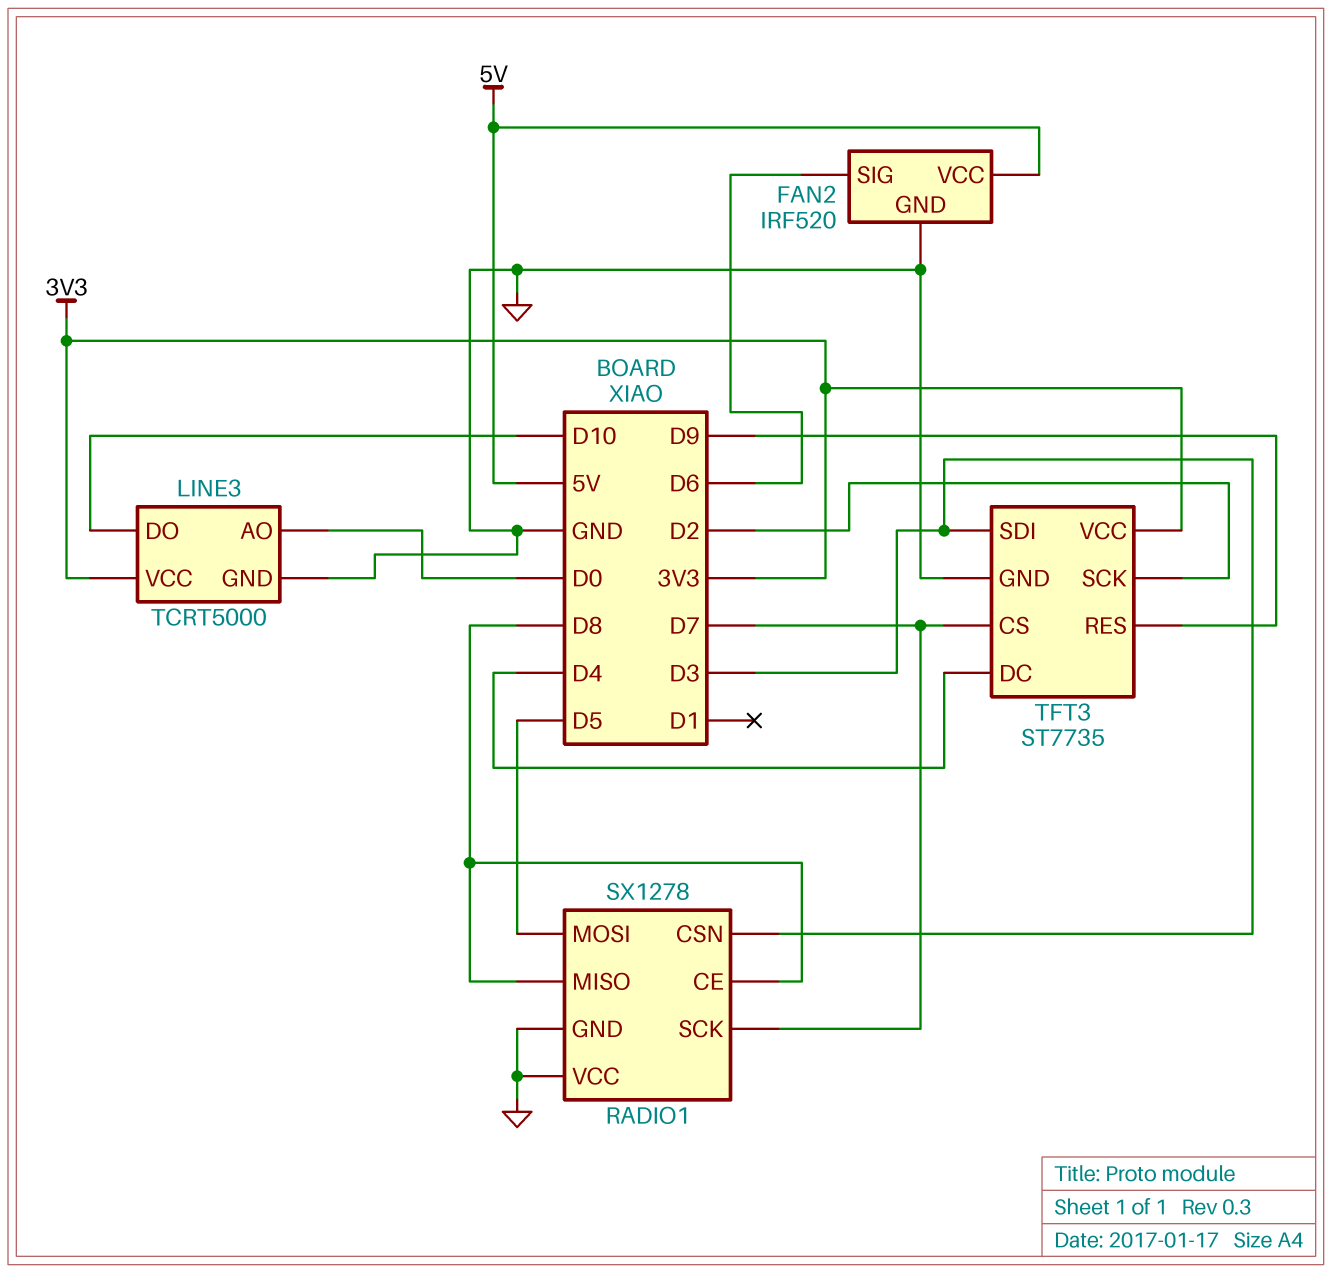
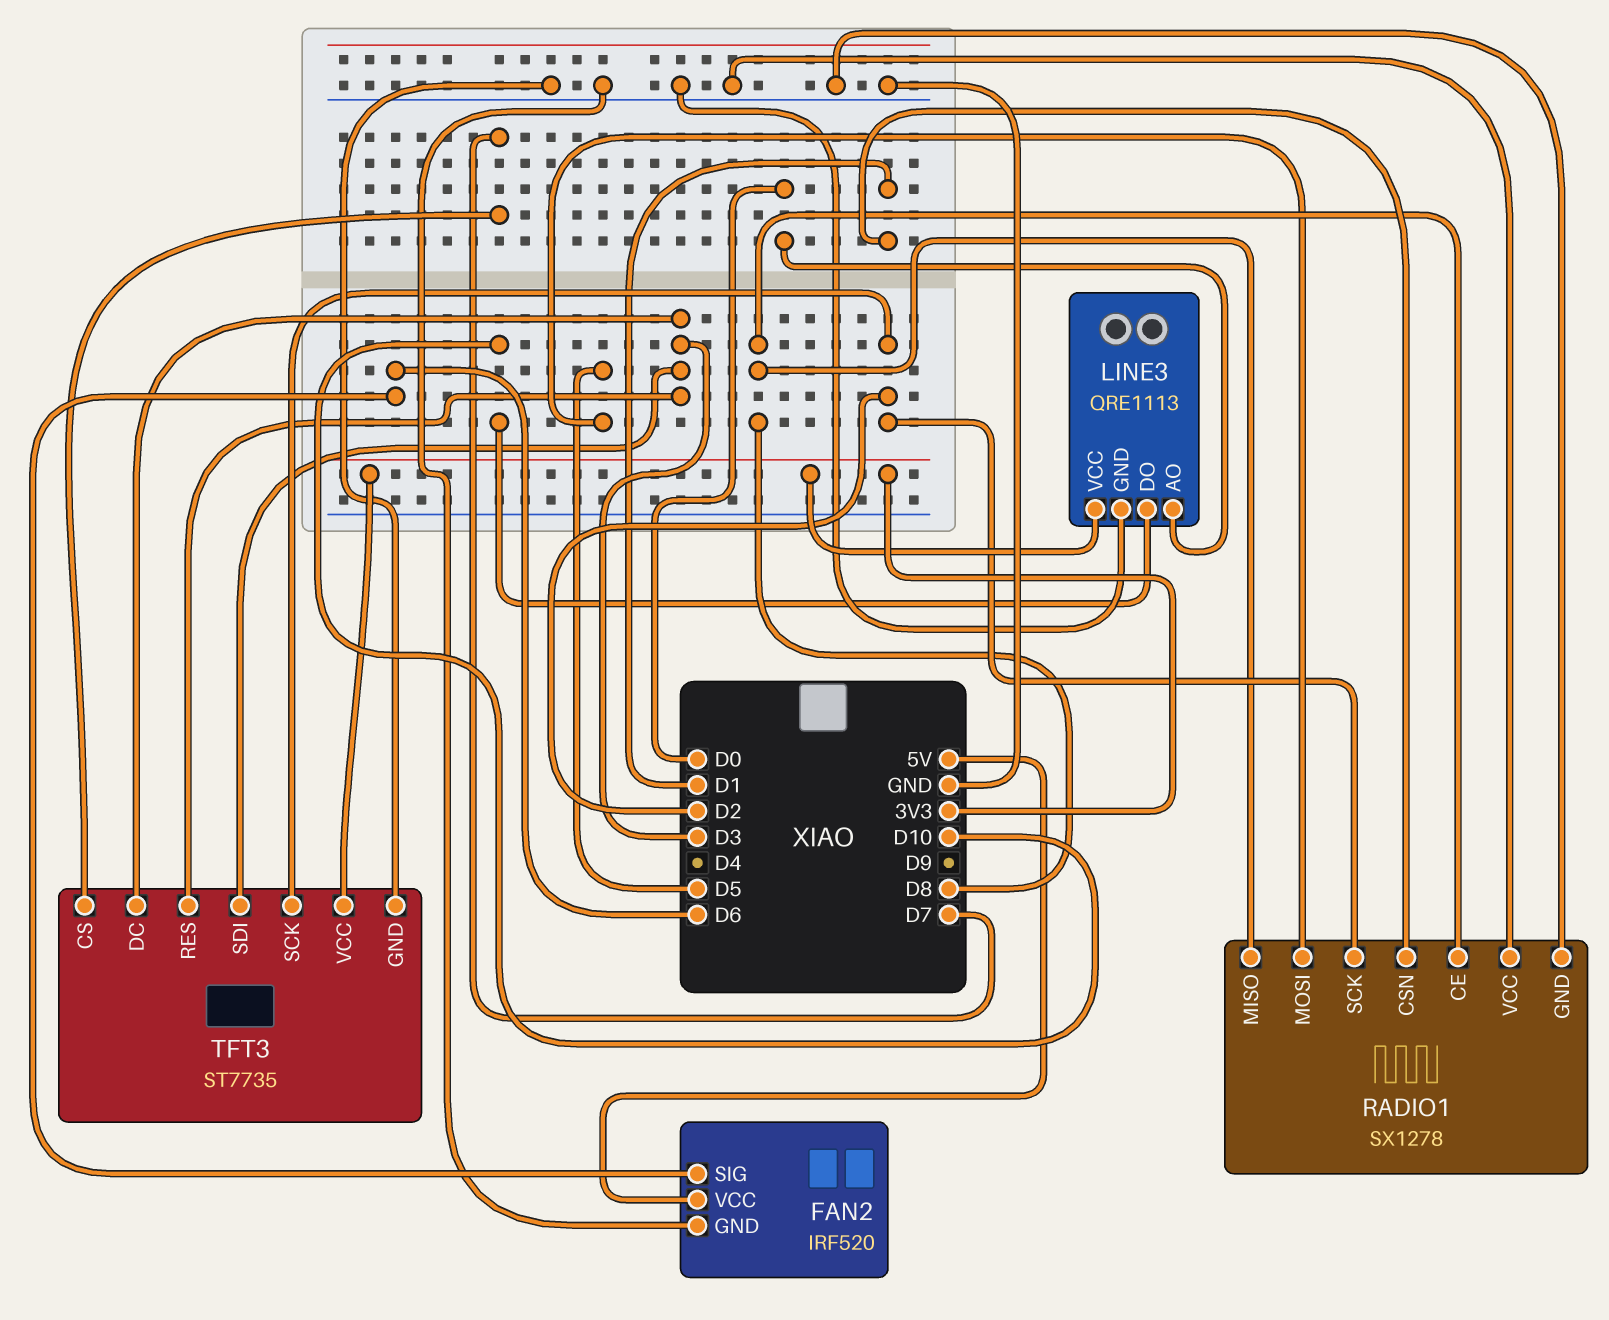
LINE3: TCRT5000 -> QRE1113
RADIO1 pin CSN: D3 -> D1
RADIO1 pin SCK: D7 -> D2
TFT3 pin DC: D4 -> D3
TFT3 pin RES: D9 -> D3

